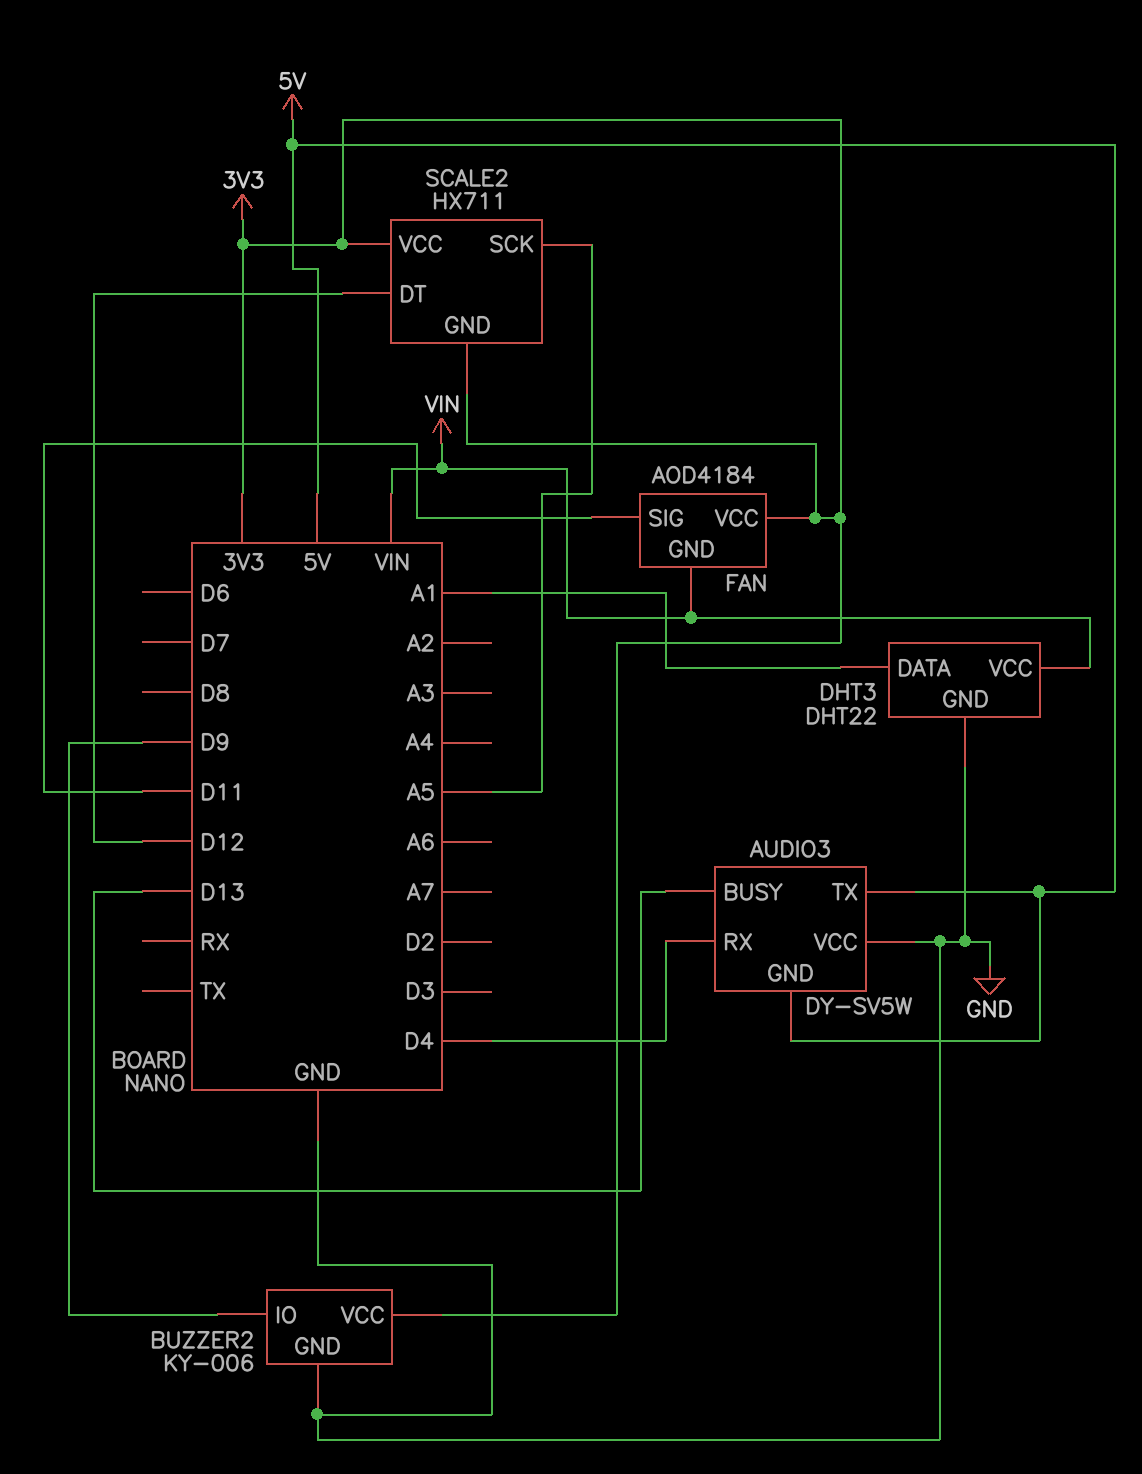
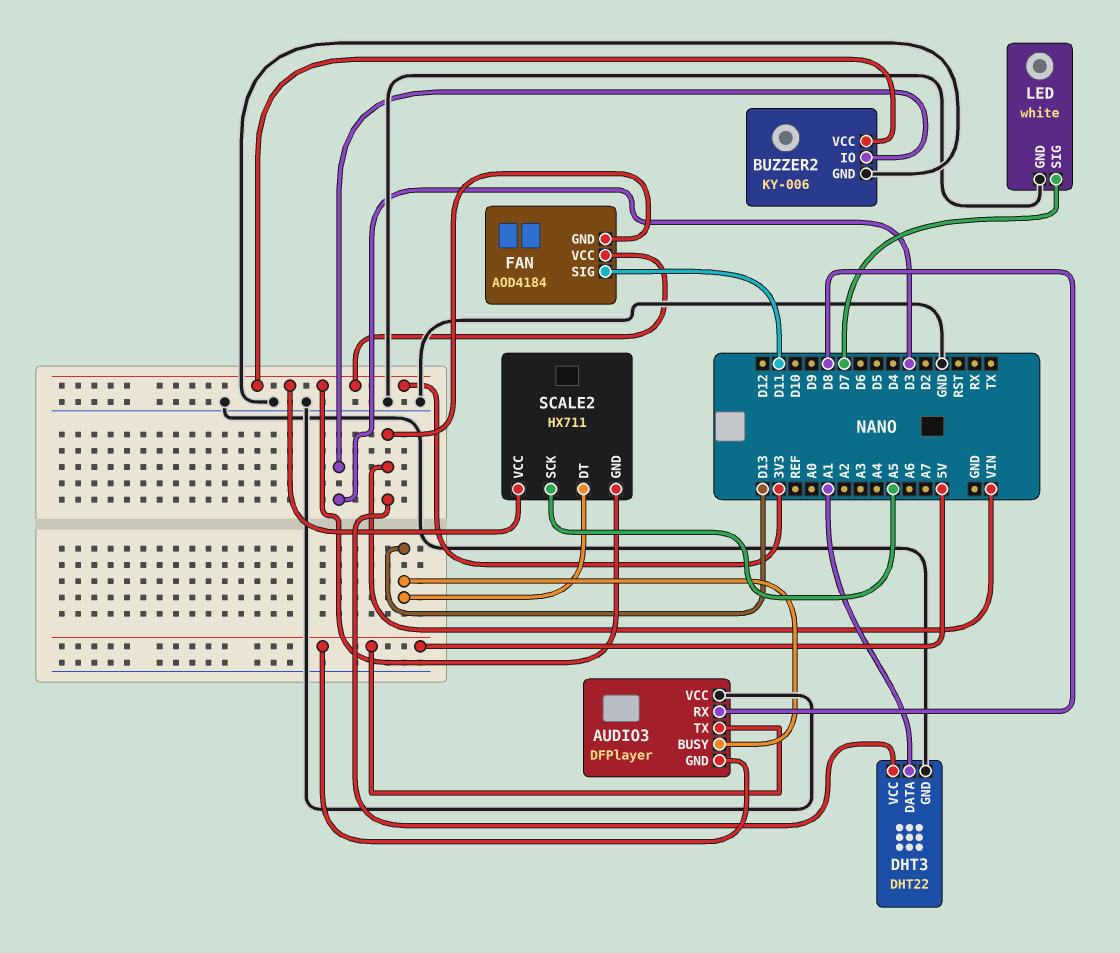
AUDIO3: DY-SV5W -> DFPlayer
AUDIO3 pin RX: D4 -> D8
BUZZER2 pin IO: D9 -> D3
LED: none -> white
LED pin GND: none -> GND
LED pin SIG: none -> D7
SCALE2 pin DT: D12 -> D13

